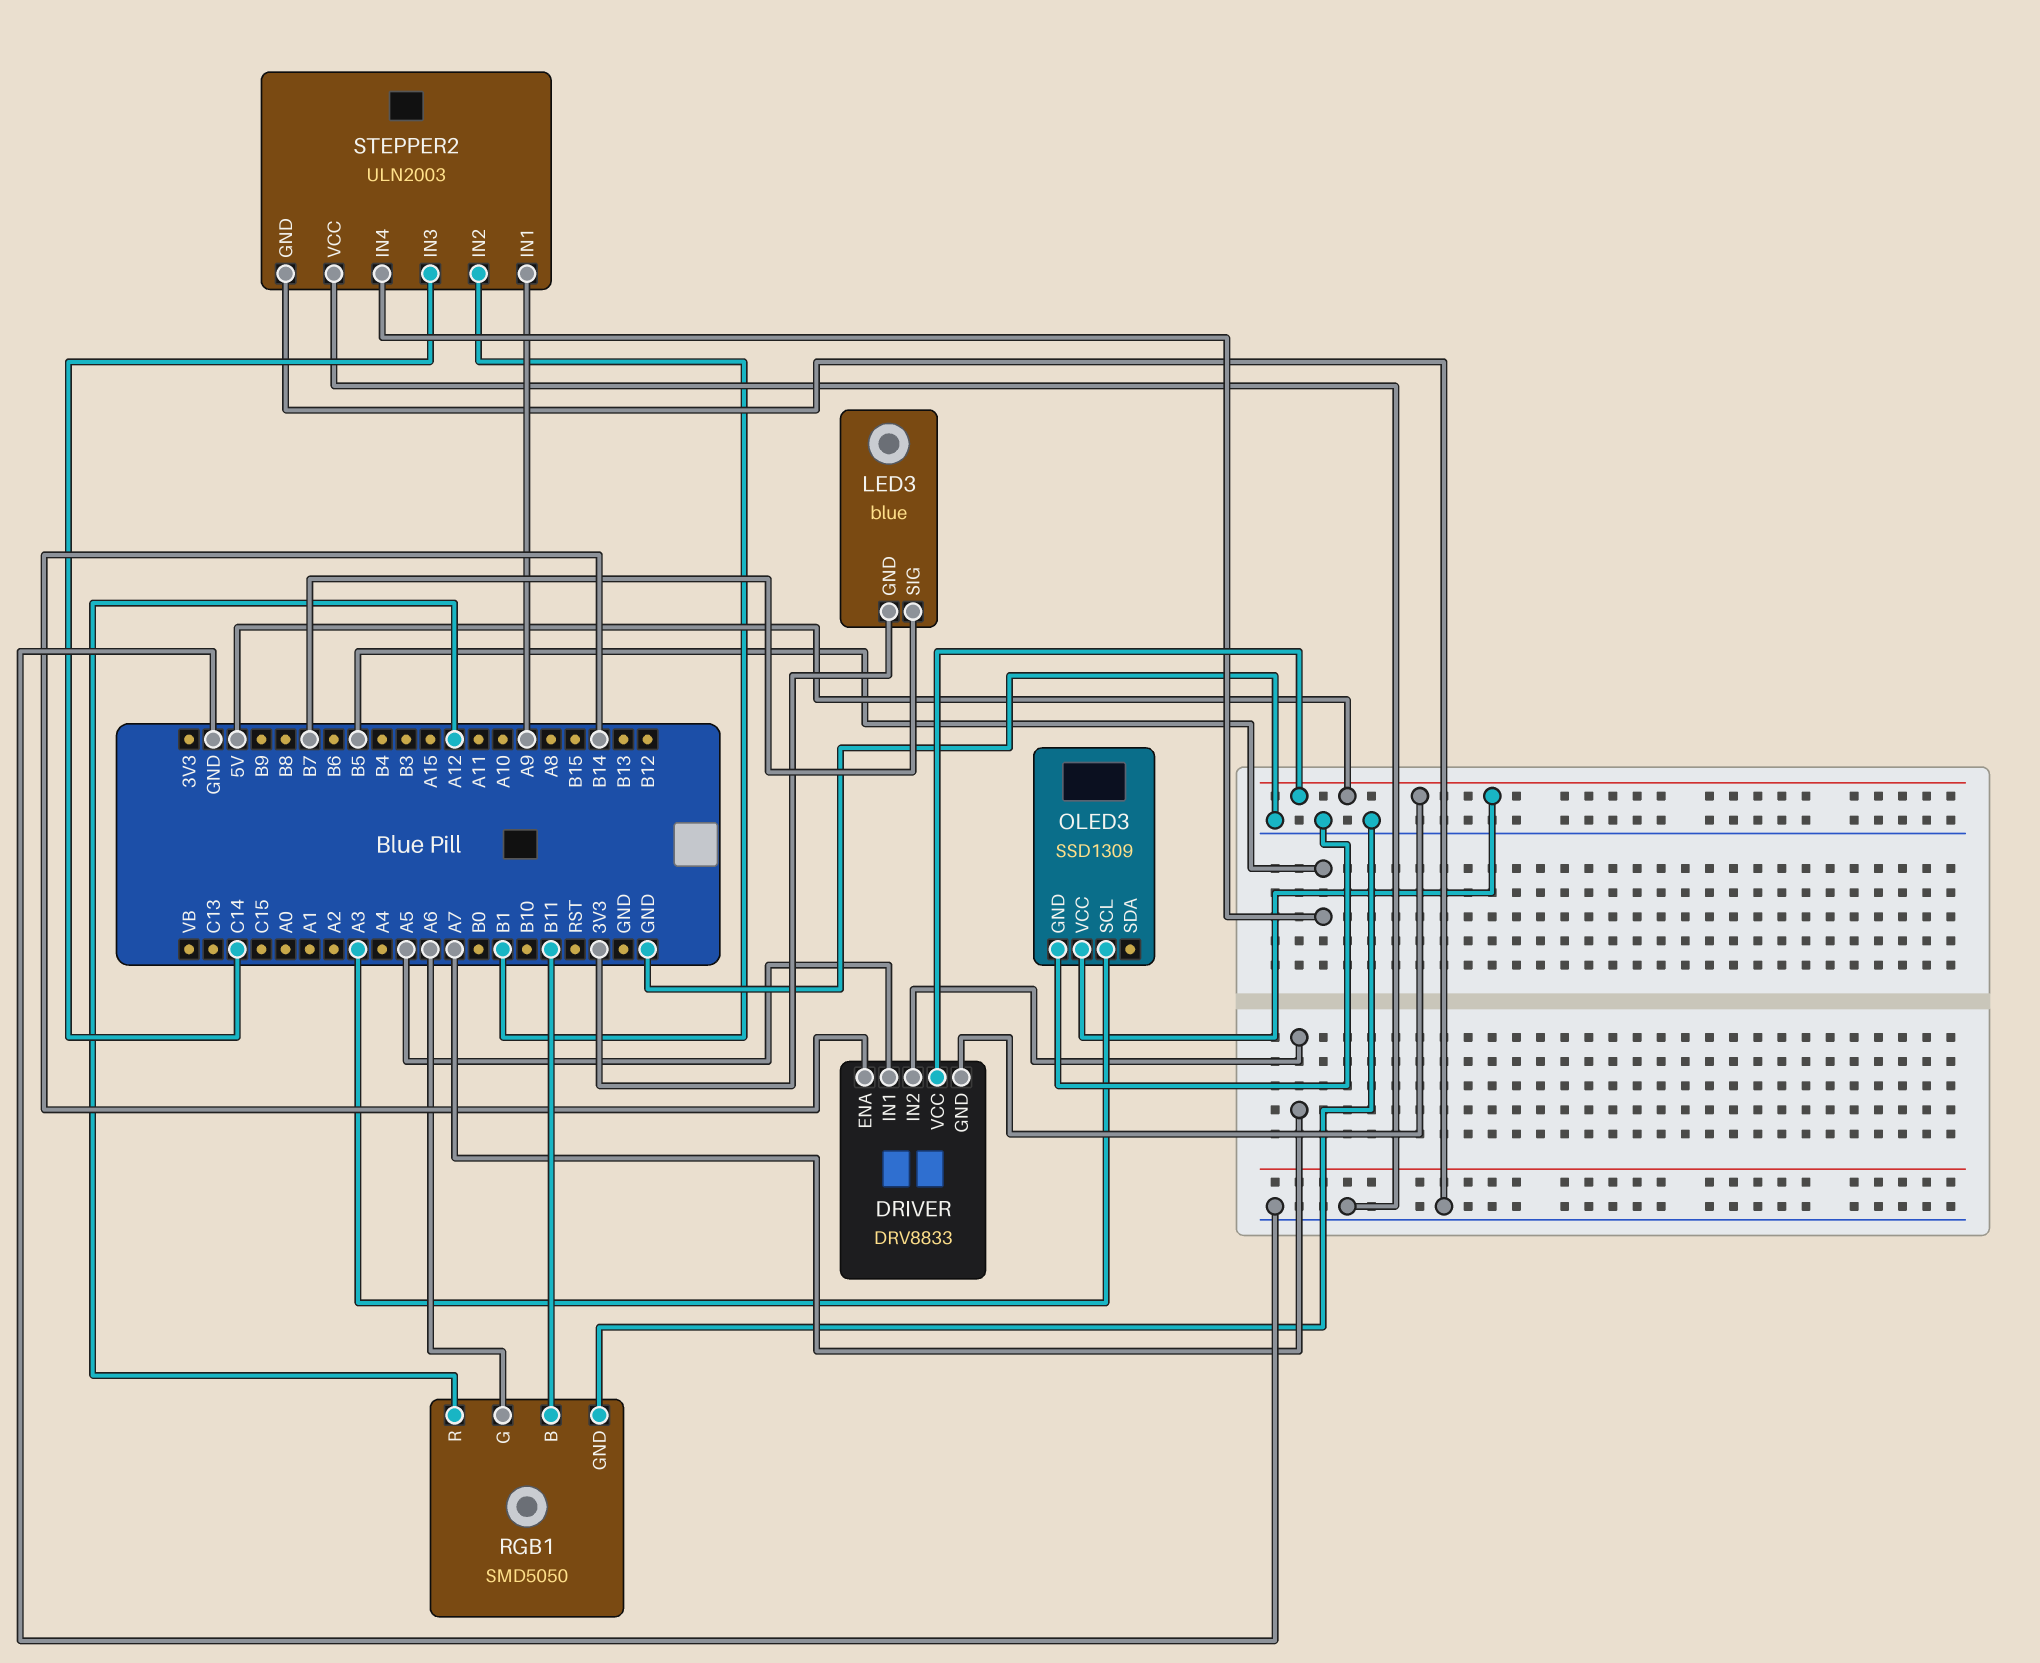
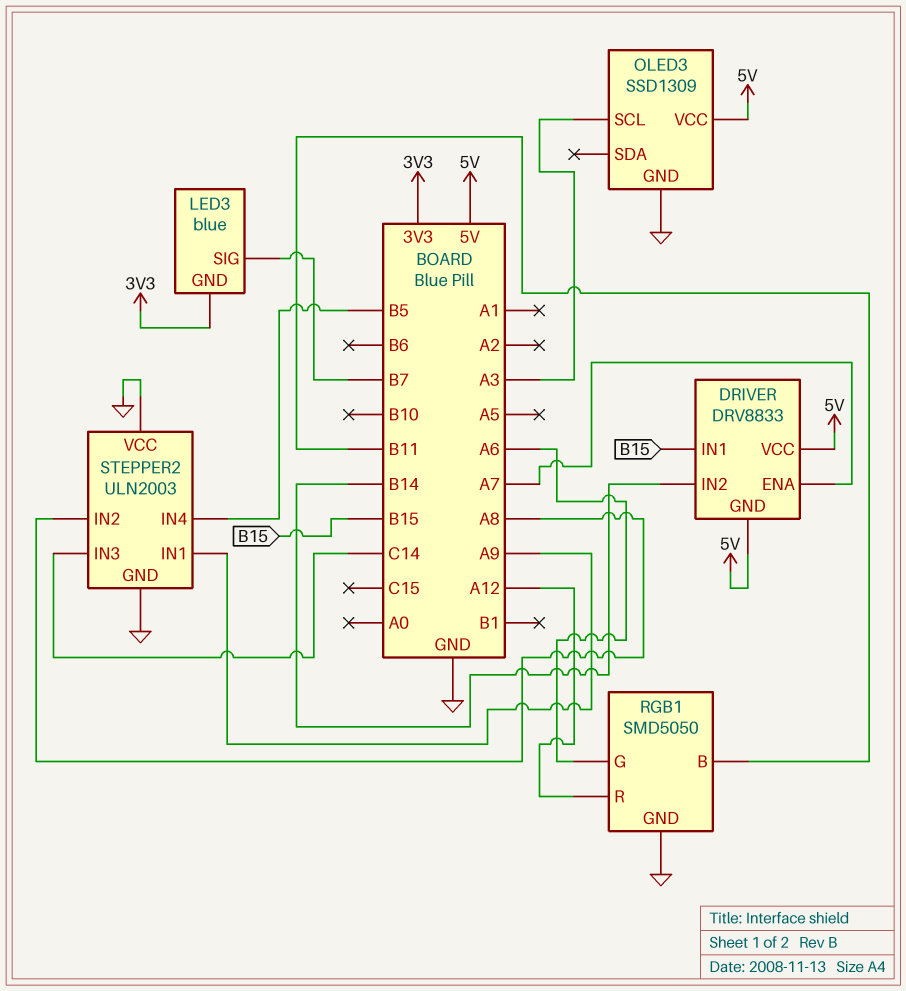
DRIVER pin ENA: B14 -> A7
DRIVER pin IN1: A5 -> B15
DRIVER pin IN2: A7 -> B14
STEPPER2 pin IN2: B1 -> A8

